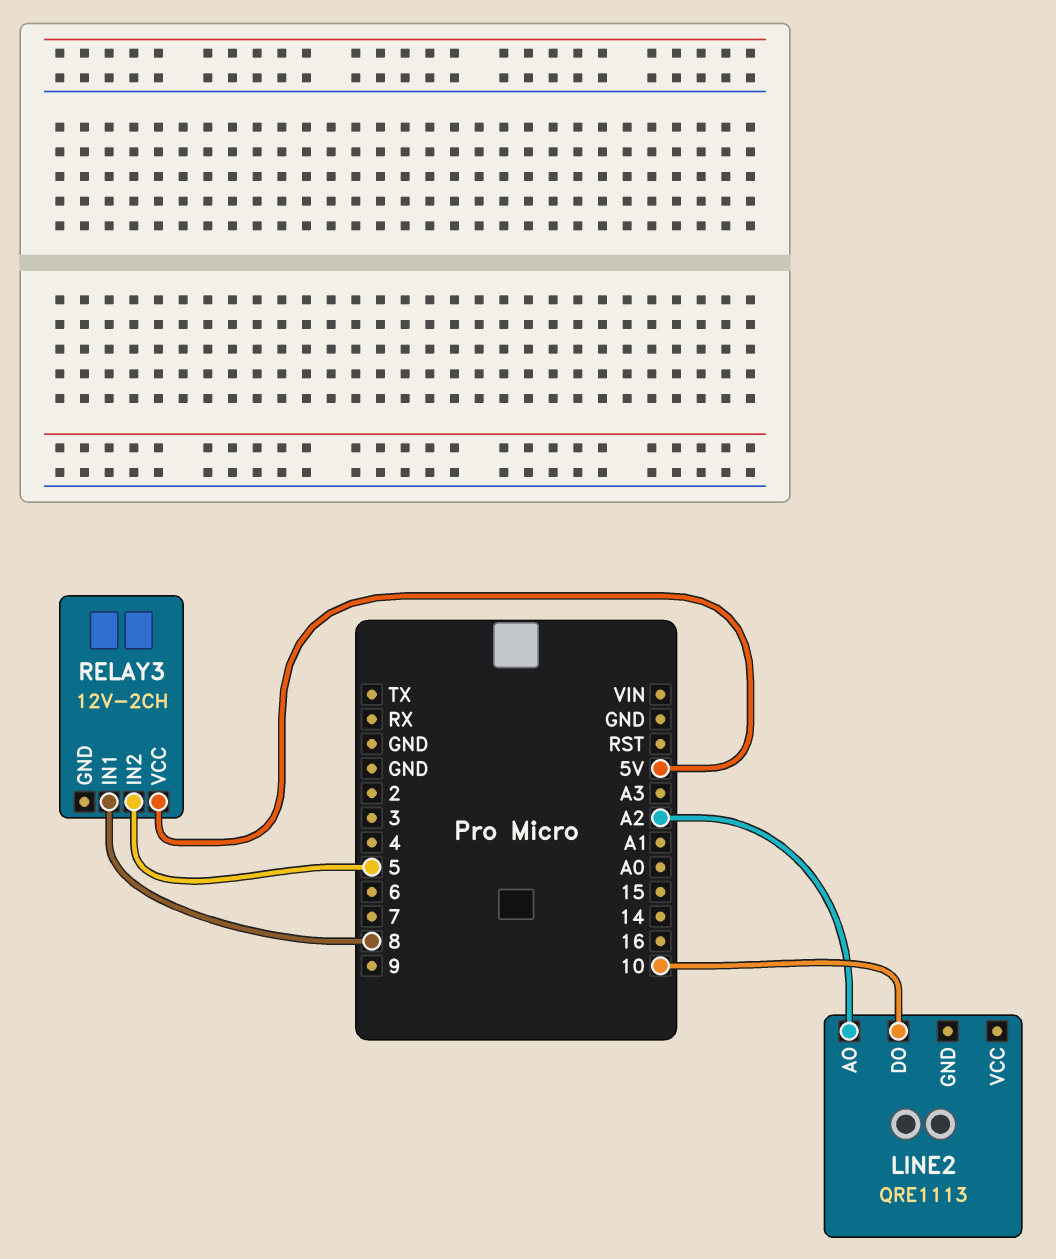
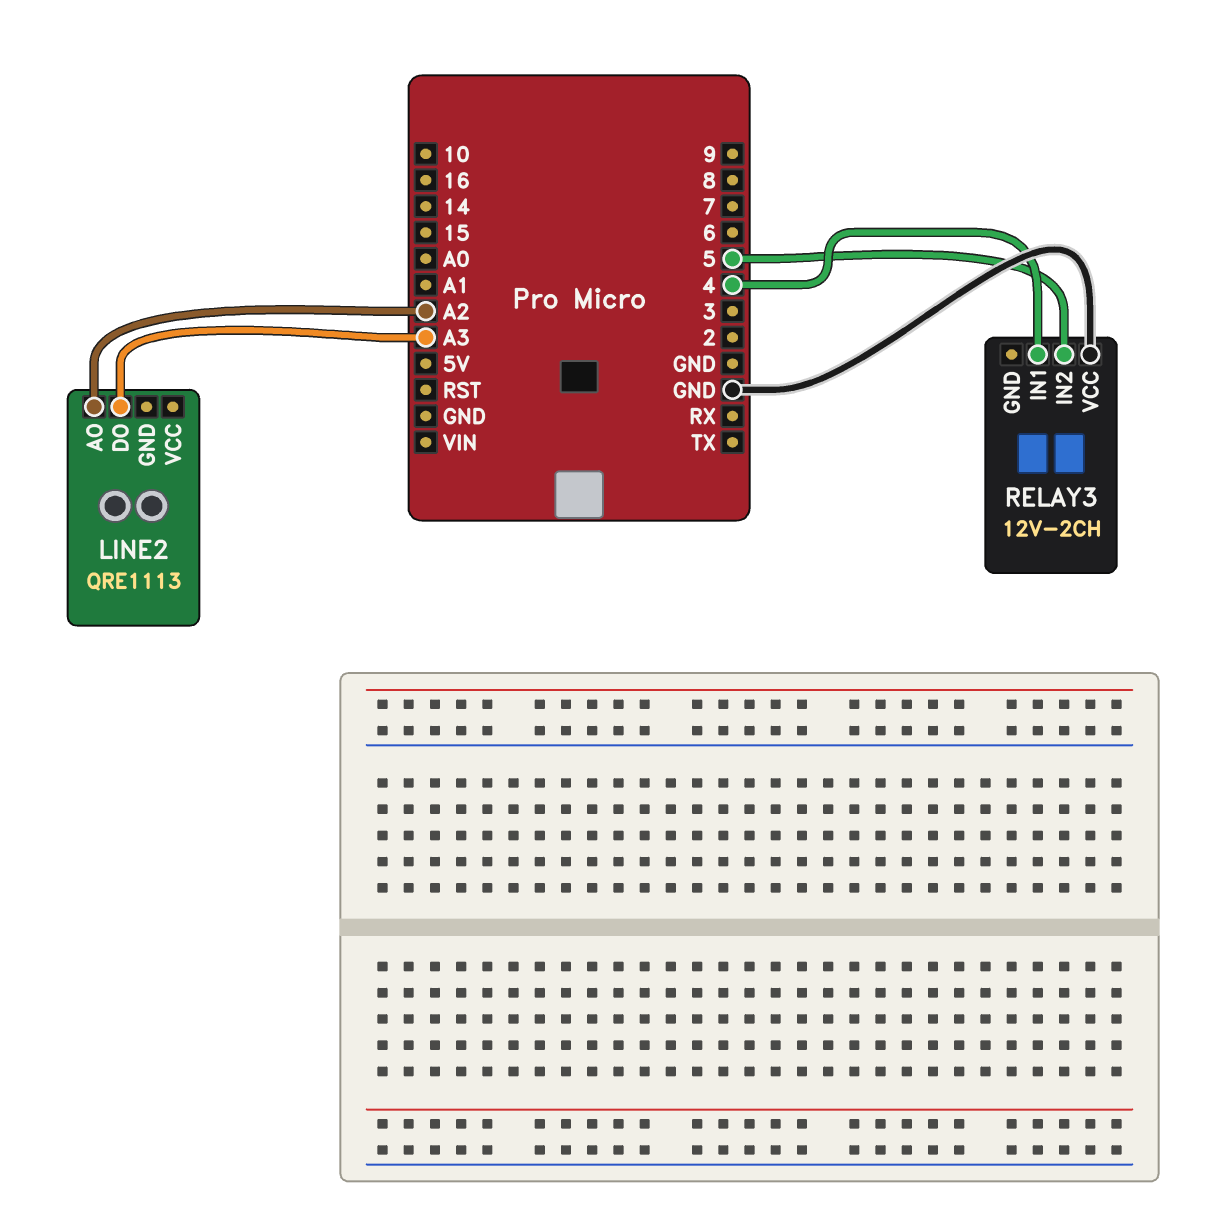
LINE2 pin DO: 10 -> A3
RELAY3 pin IN1: 8 -> 4
RELAY3 pin VCC: 5V -> GND

